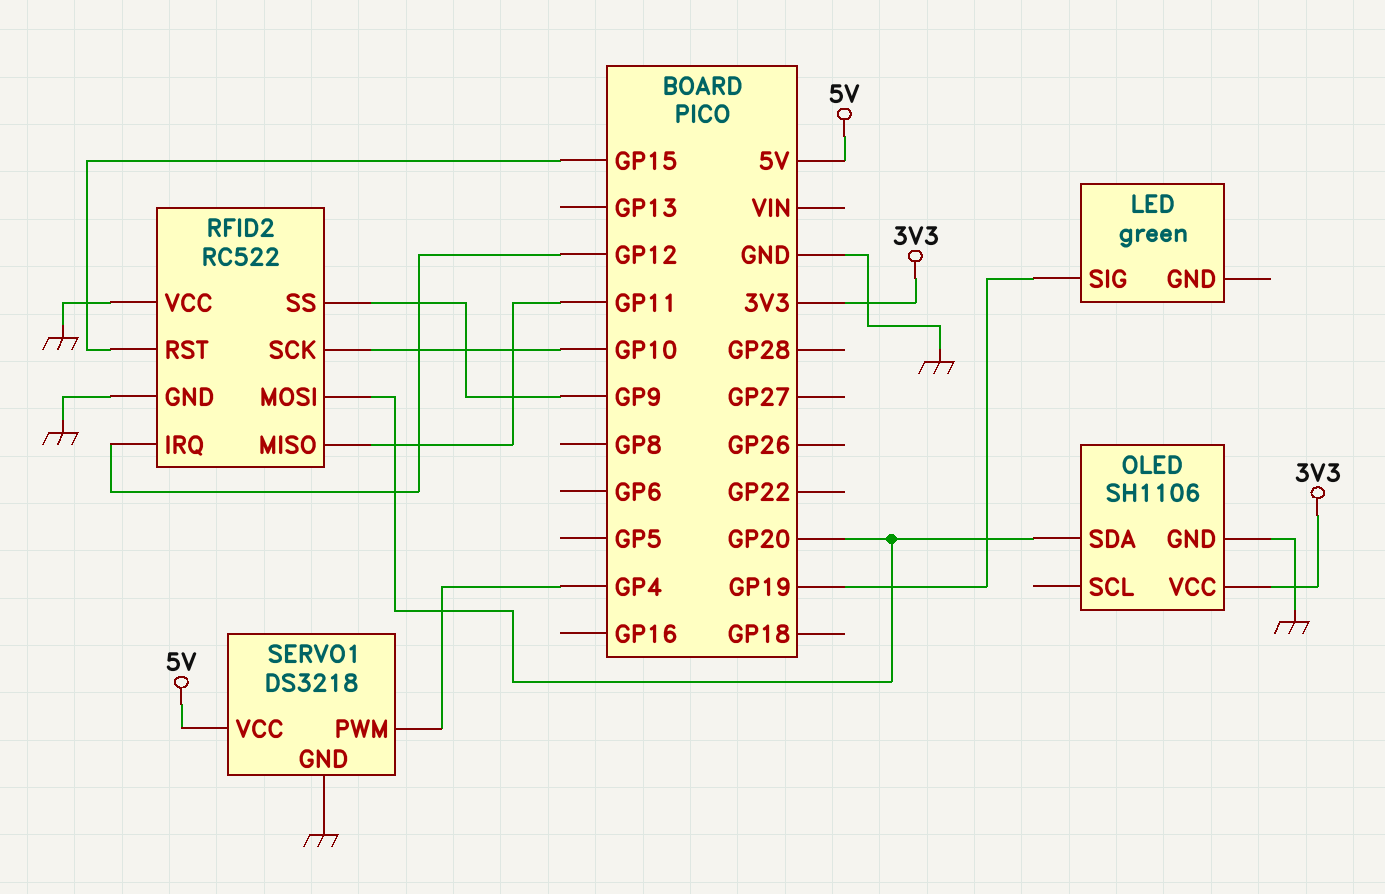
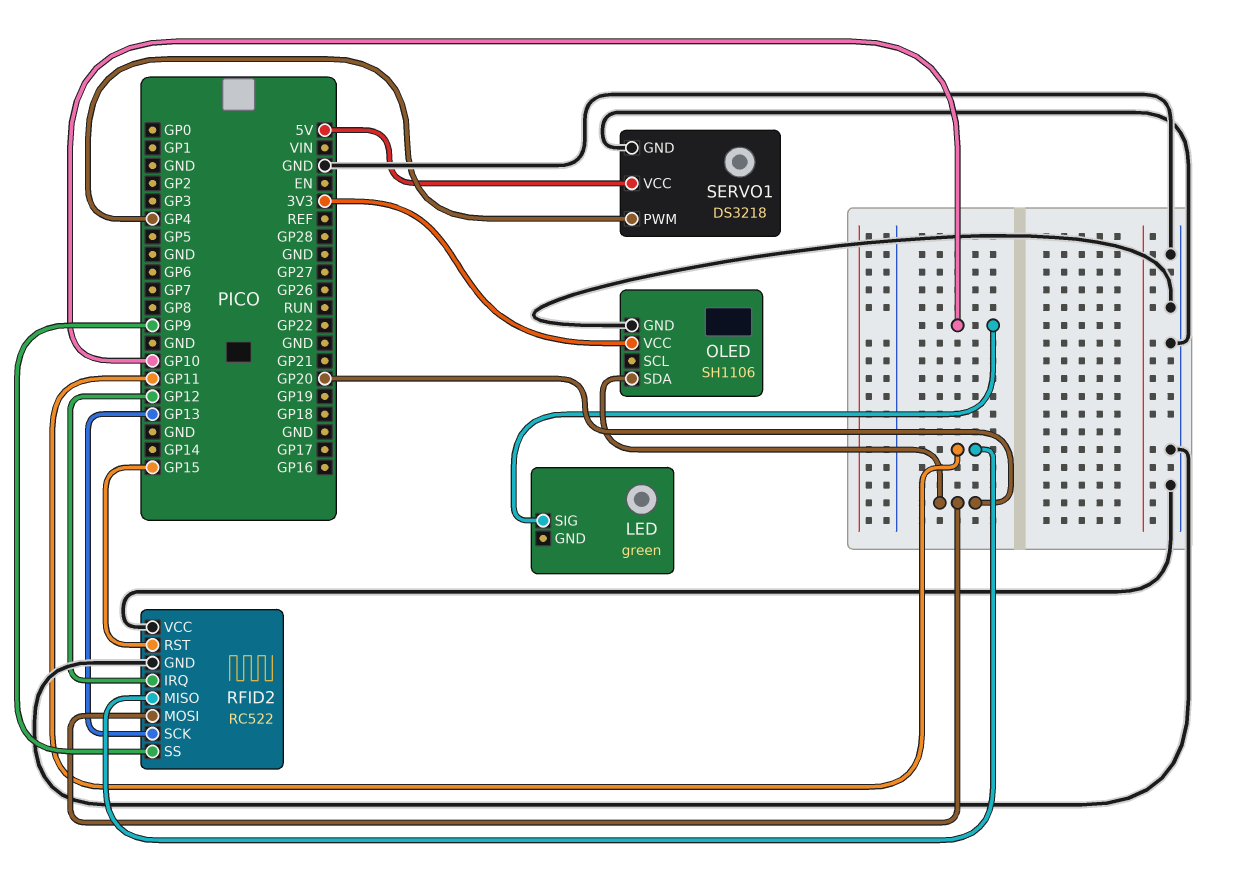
LED pin SIG: GP19 -> GP10
RFID2 pin SCK: GP10 -> GP13

